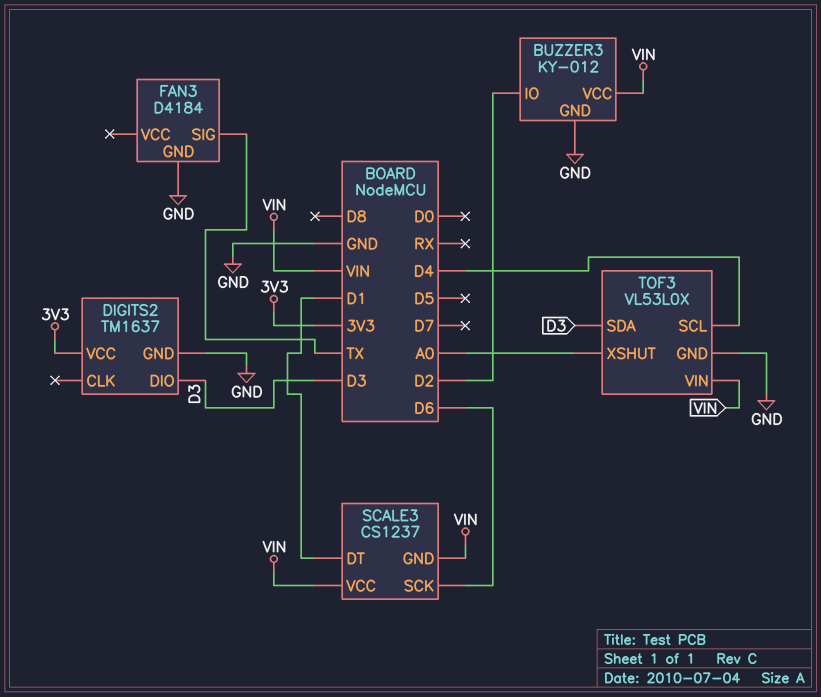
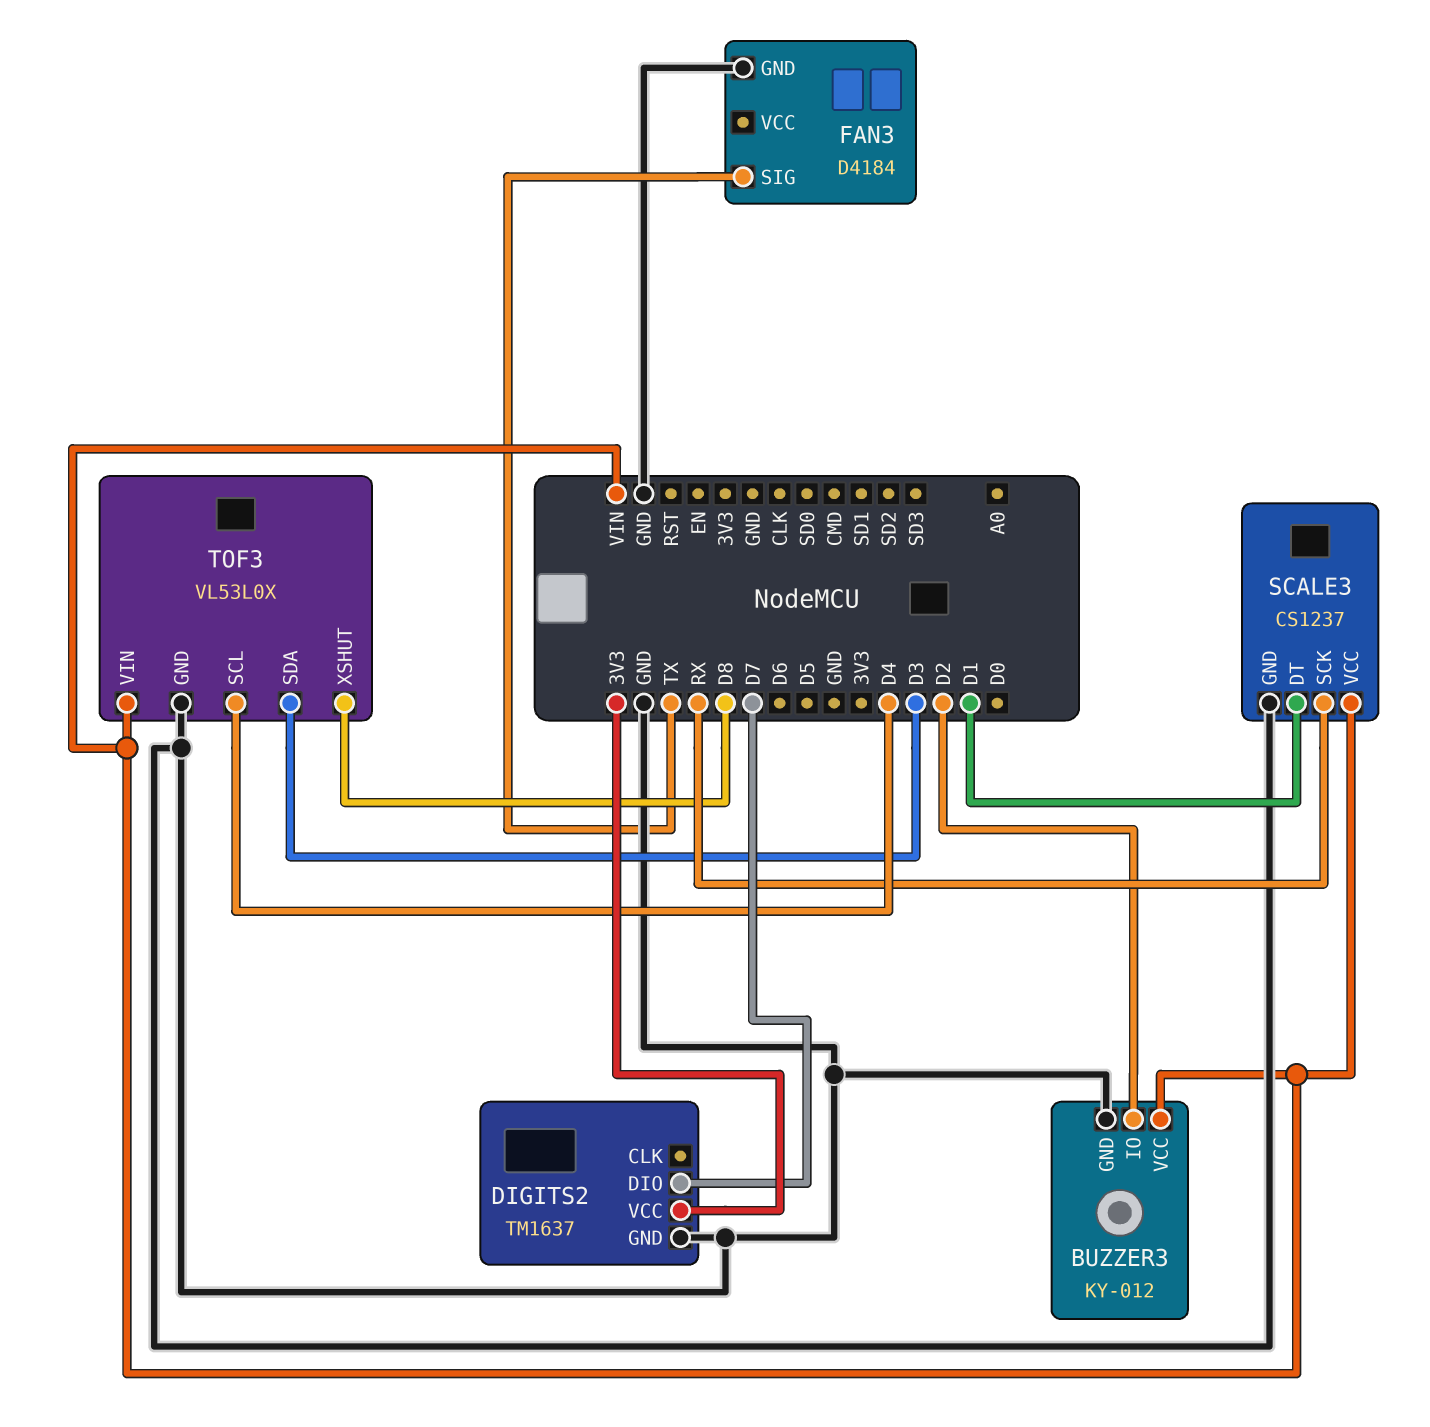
DIGITS2 pin DIO: D3 -> D7
SCALE3 pin GND: VIN -> GND
SCALE3 pin SCK: D6 -> RX
TOF3 pin XSHUT: A0 -> D8

